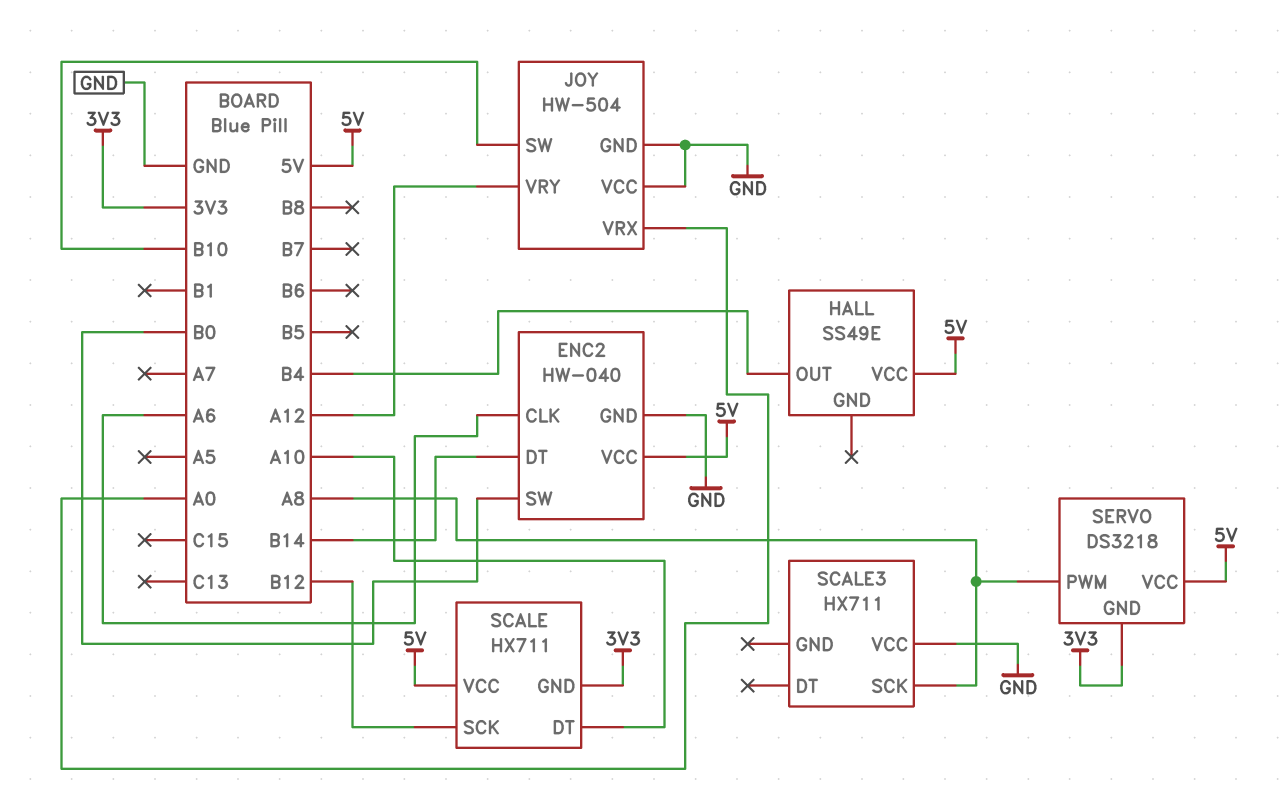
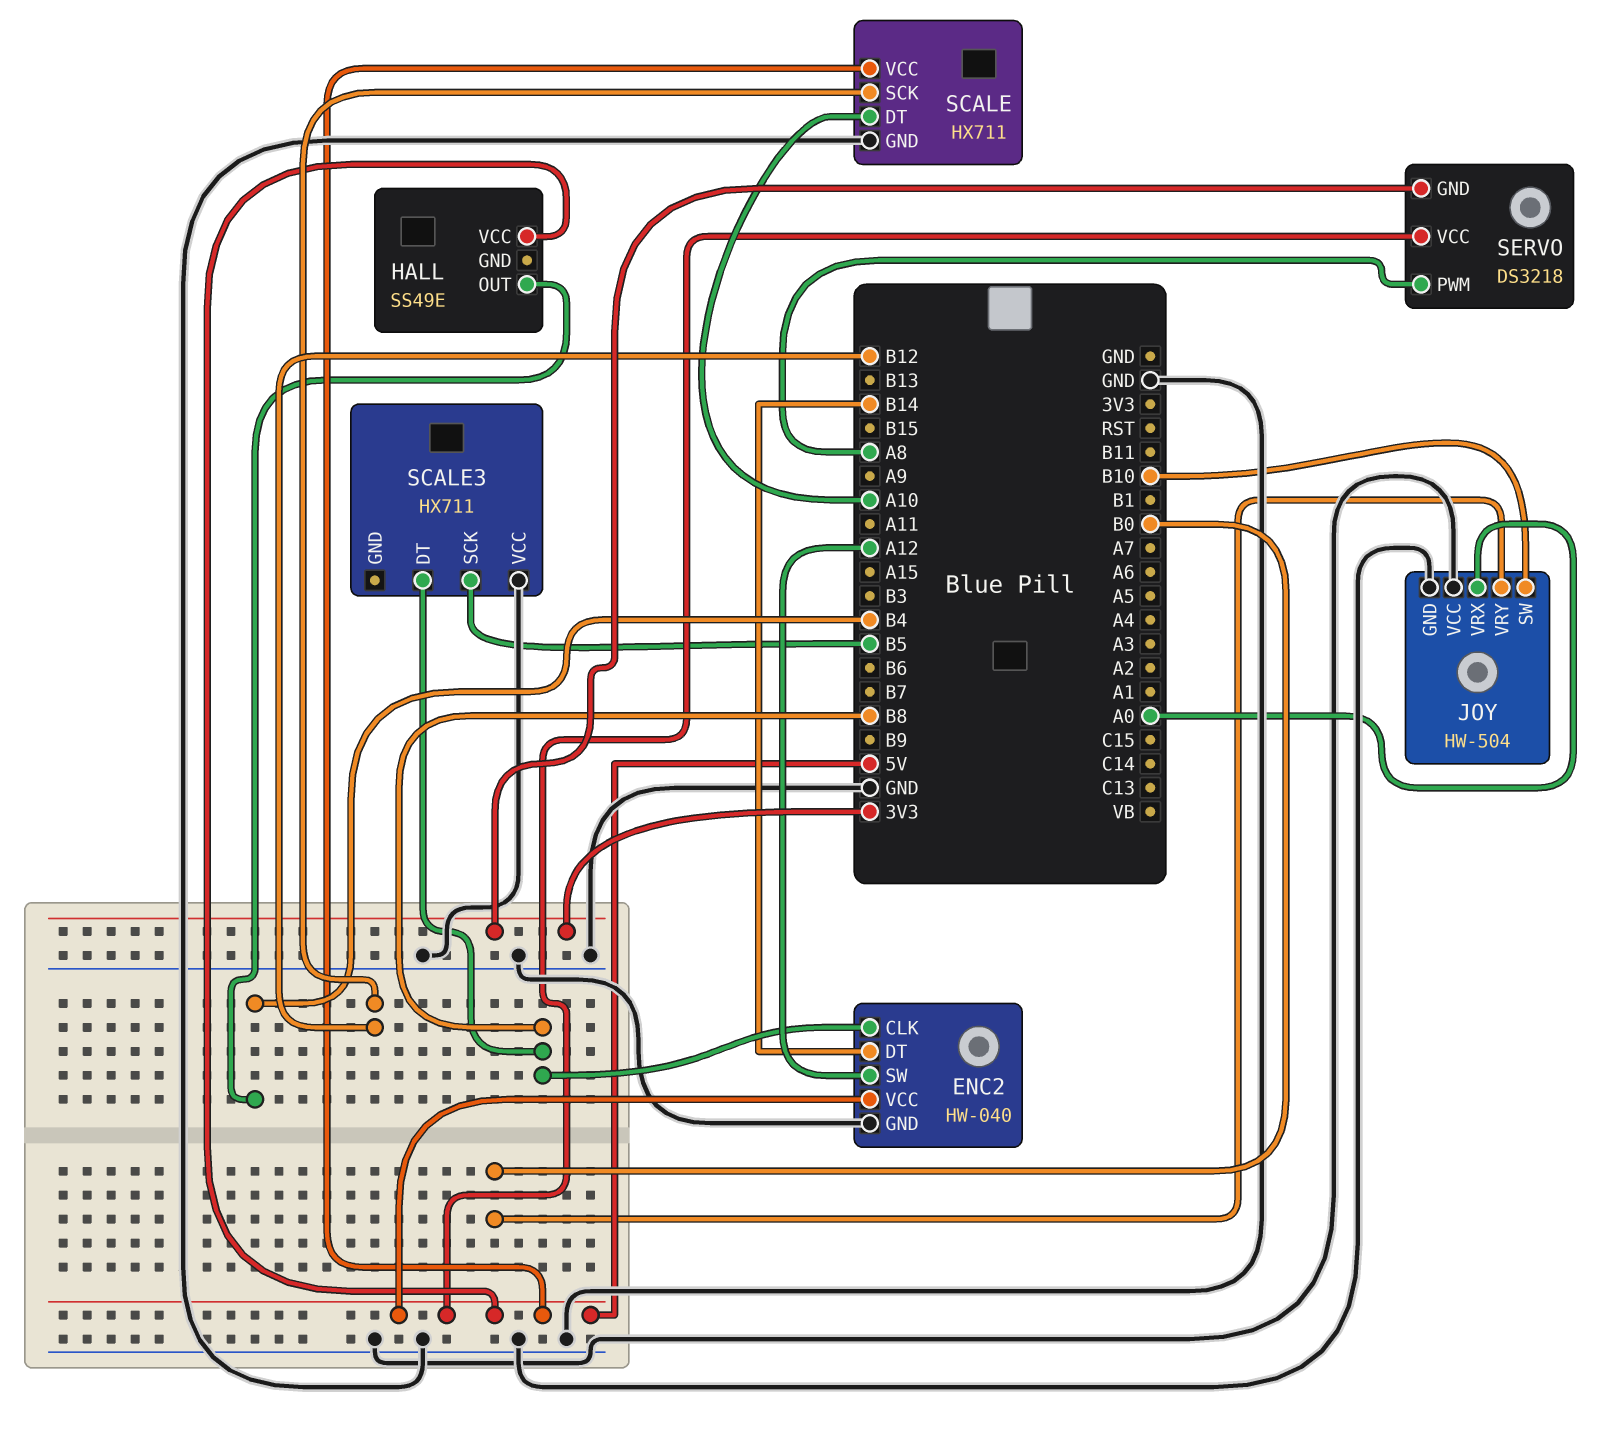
ENC2 pin CLK: A6 -> B8
ENC2 pin SW: B0 -> A12
JOY pin VRY: A12 -> B0
SCALE pin GND: 3V3 -> GND
SCALE3 pin DT: none -> B8
SCALE3 pin SCK: A8 -> B5

